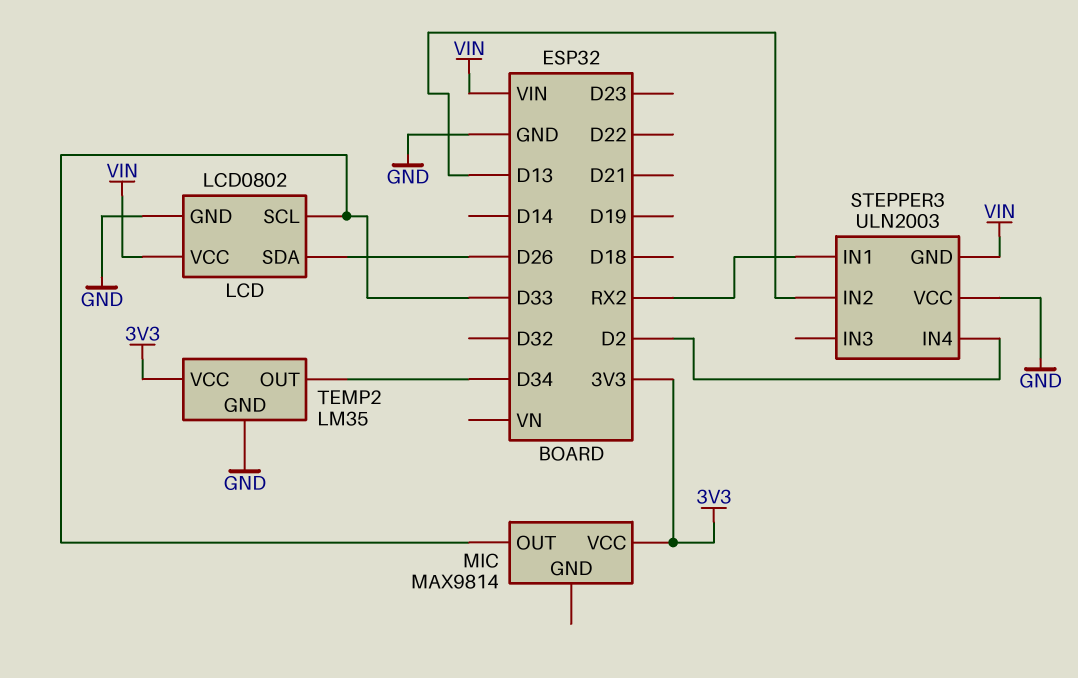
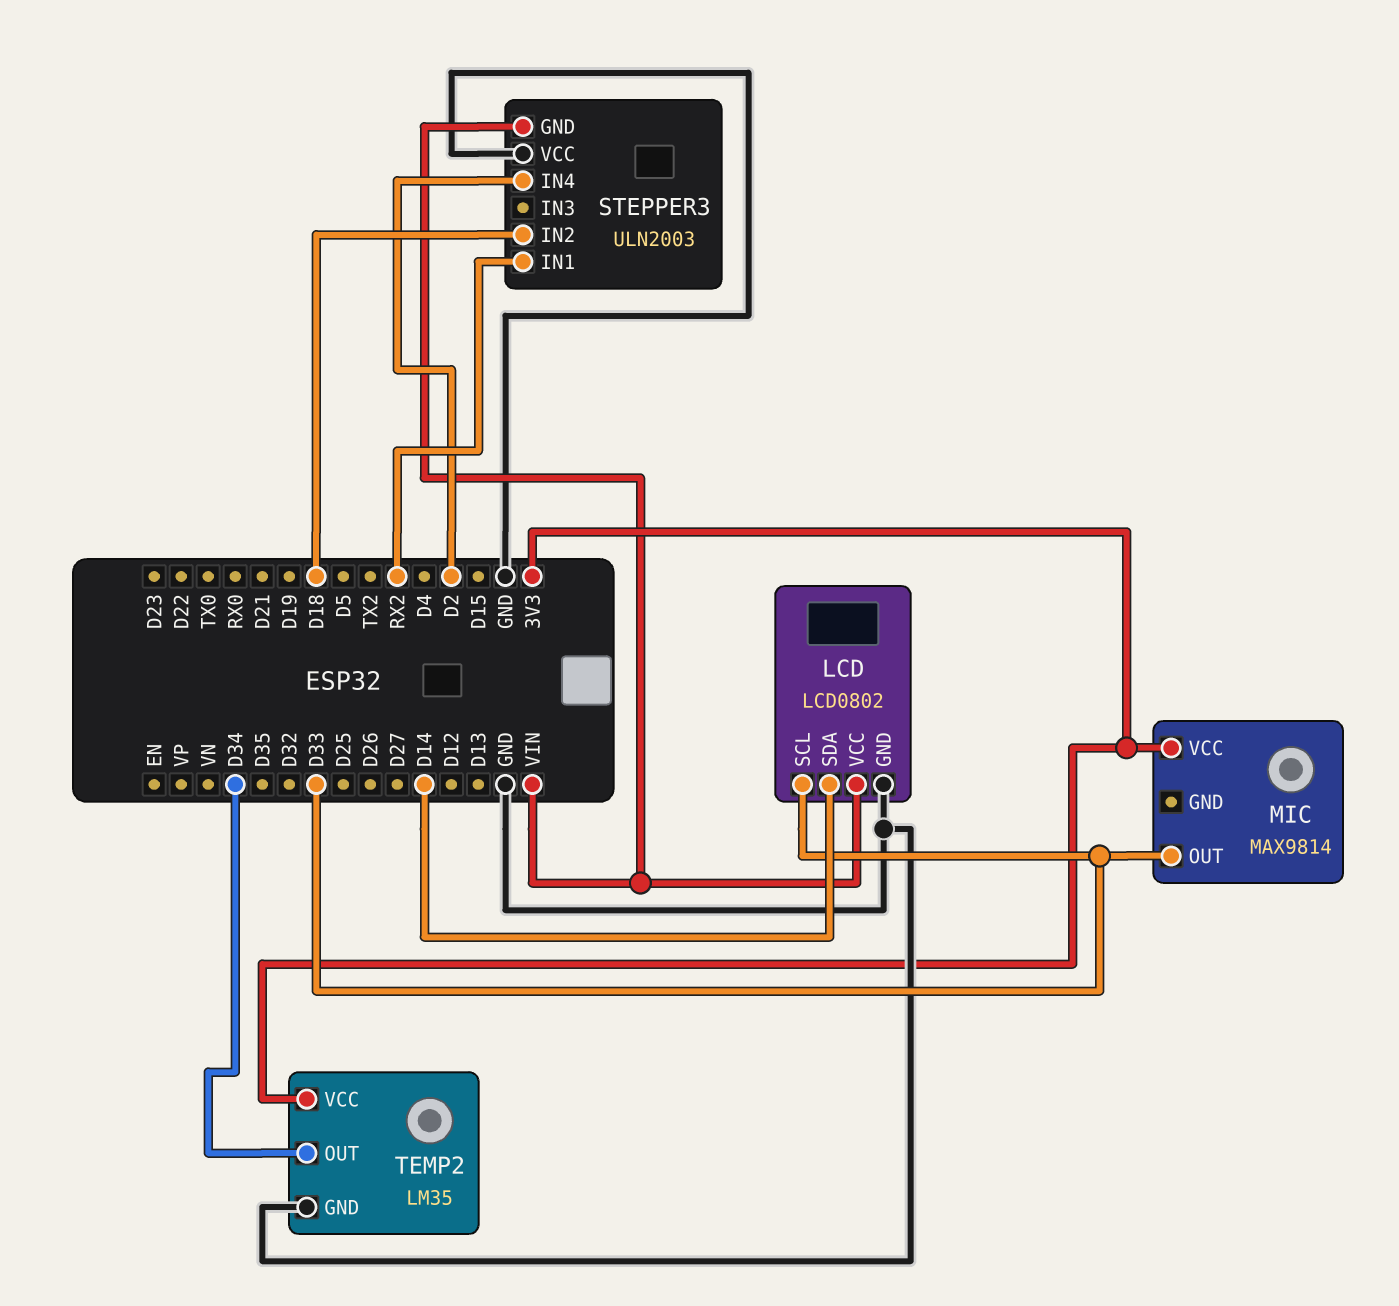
LCD pin SDA: D26 -> D14
STEPPER3 pin IN2: D13 -> D18

